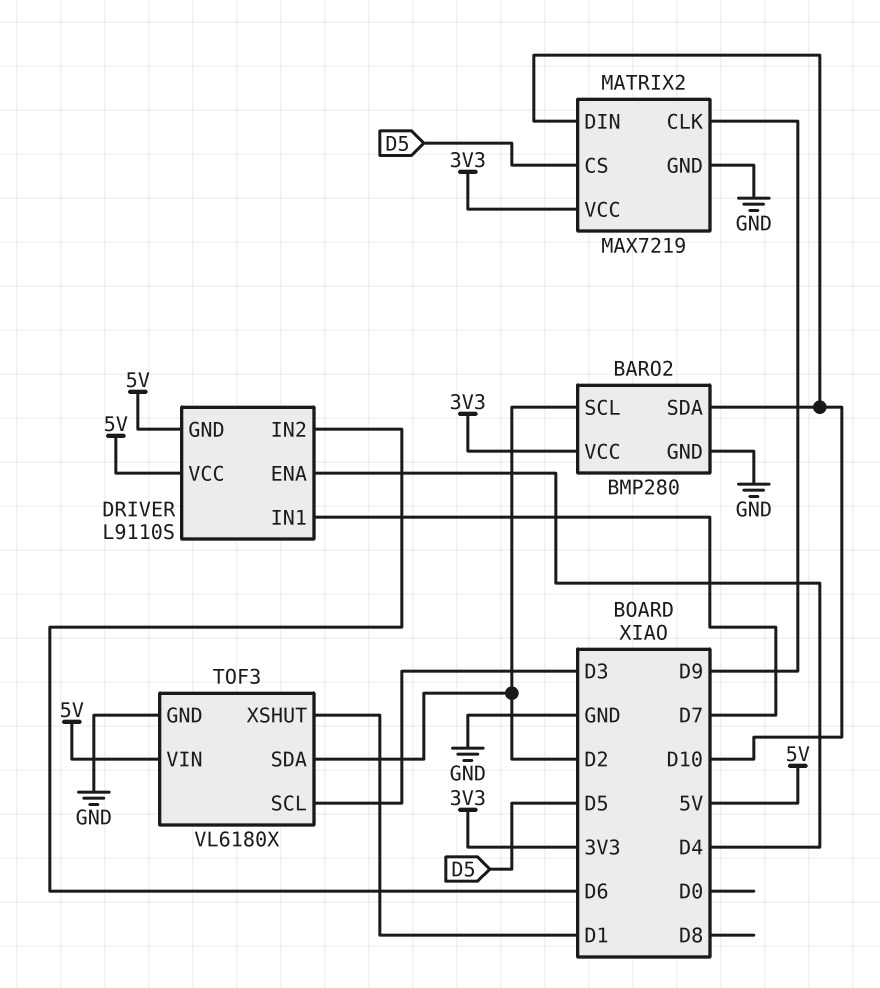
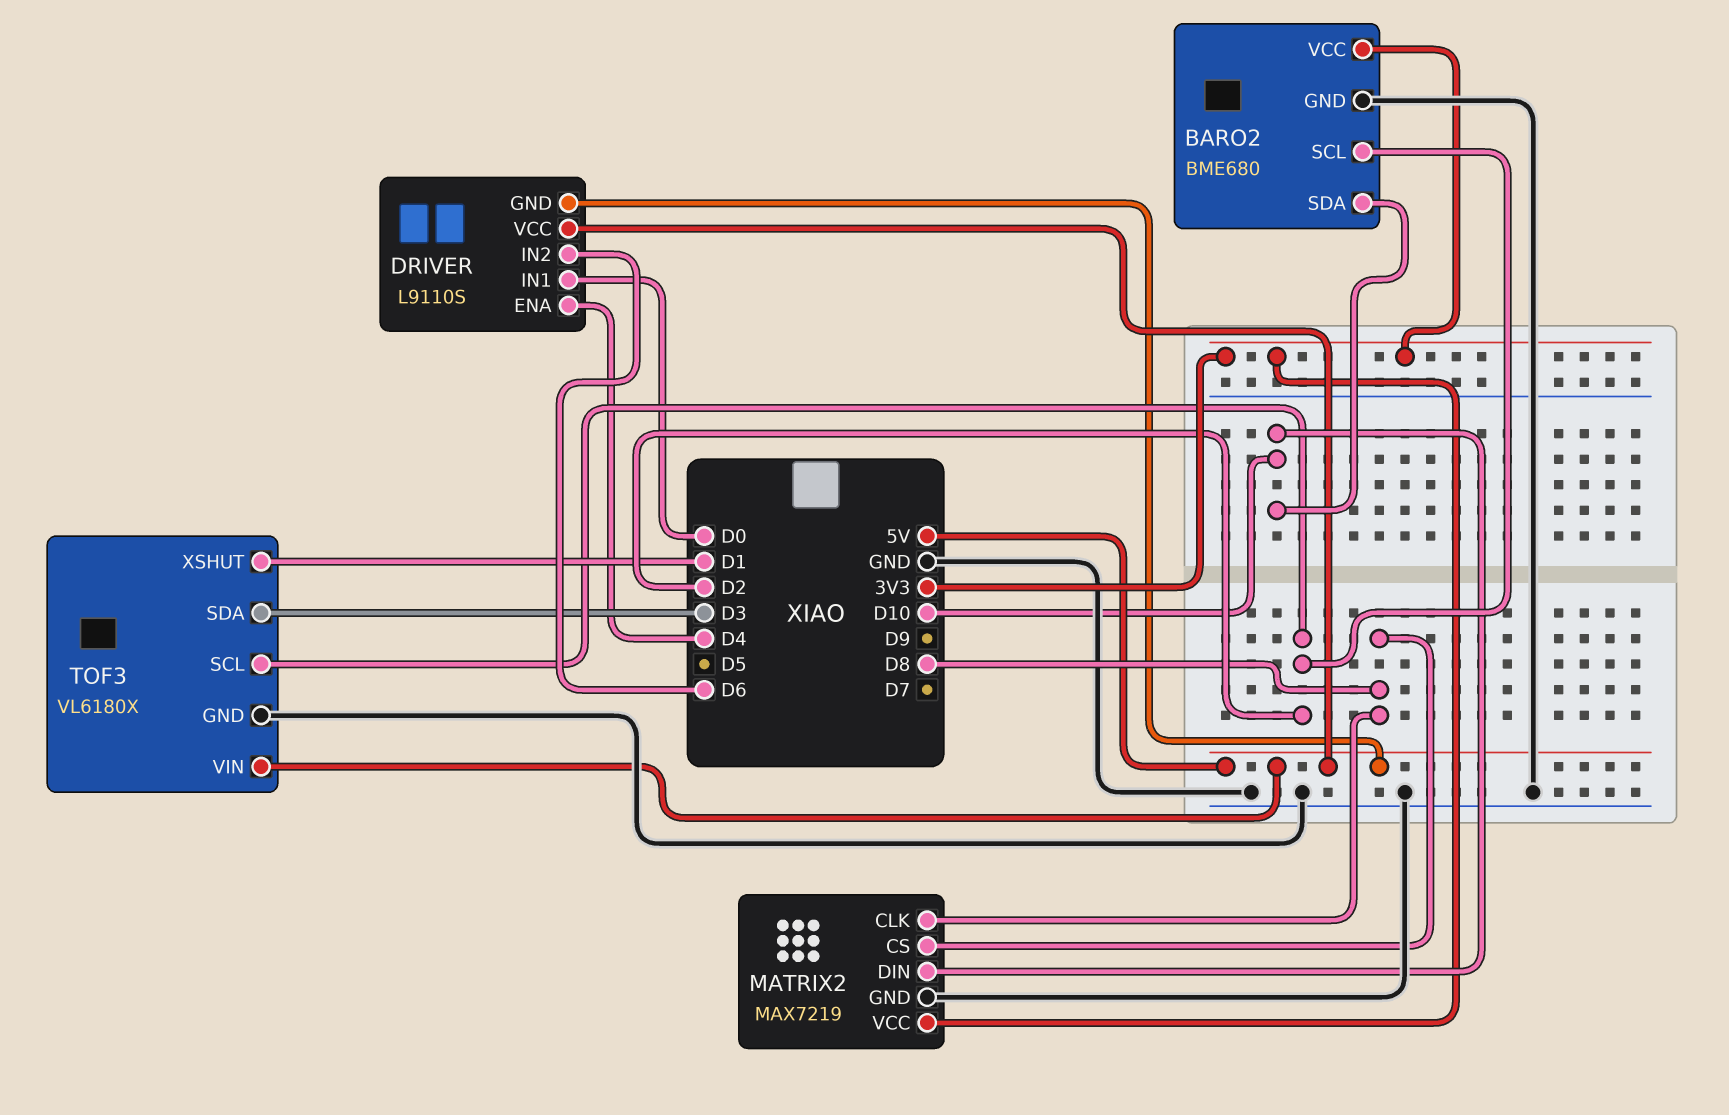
BARO2: BMP280 -> BME680
DRIVER pin IN1: D7 -> D0
MATRIX2 pin CLK: D9 -> D8
MATRIX2 pin CS: D5 -> D8
TOF3 pin SCL: D3 -> D2
TOF3 pin SDA: D2 -> D3

